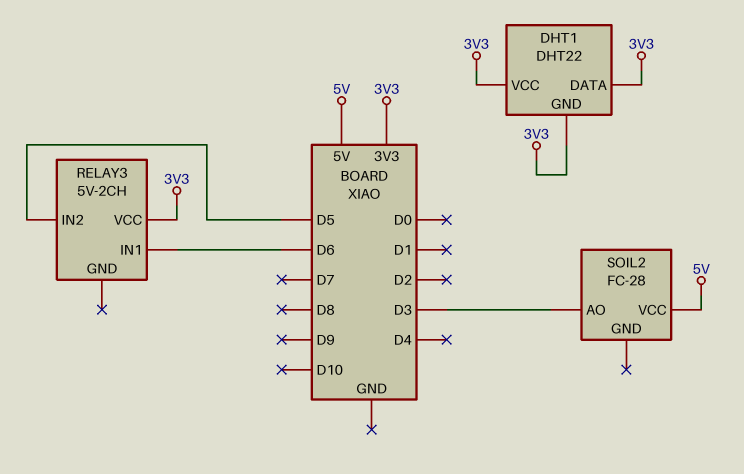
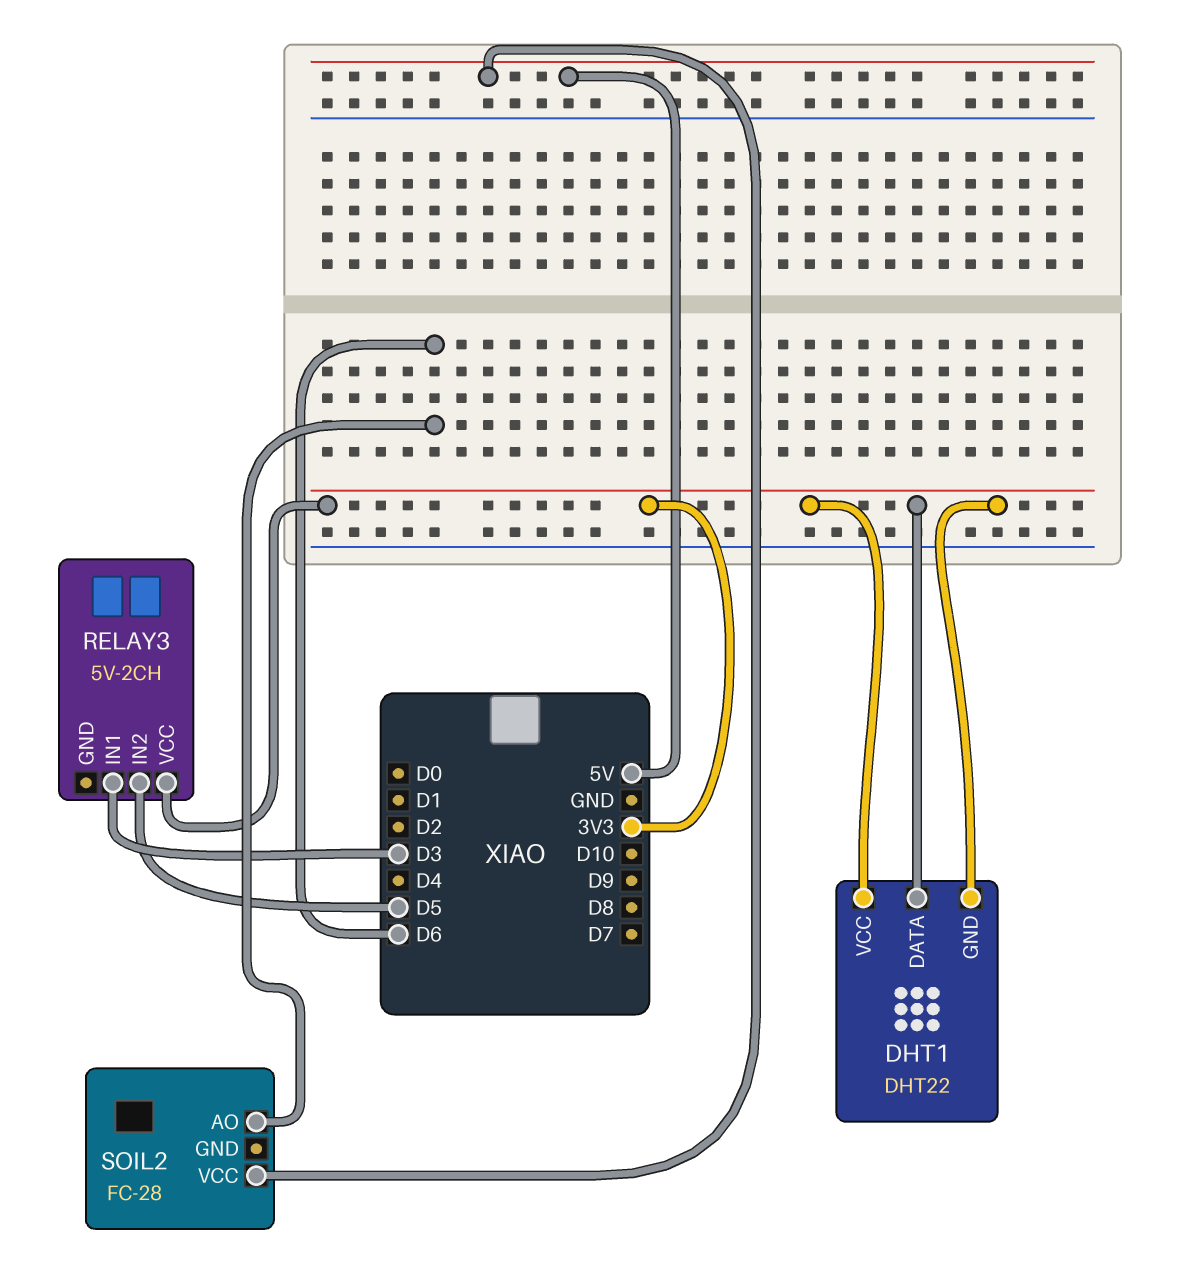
RELAY3 pin IN1: D6 -> D3
SOIL2 pin AO: D3 -> D6

